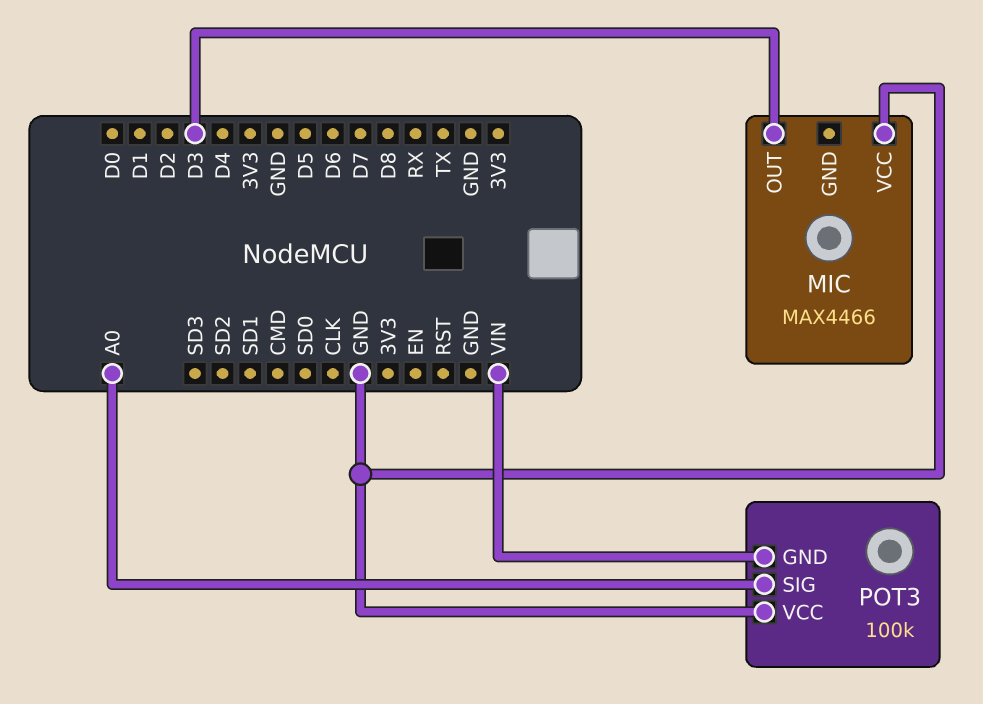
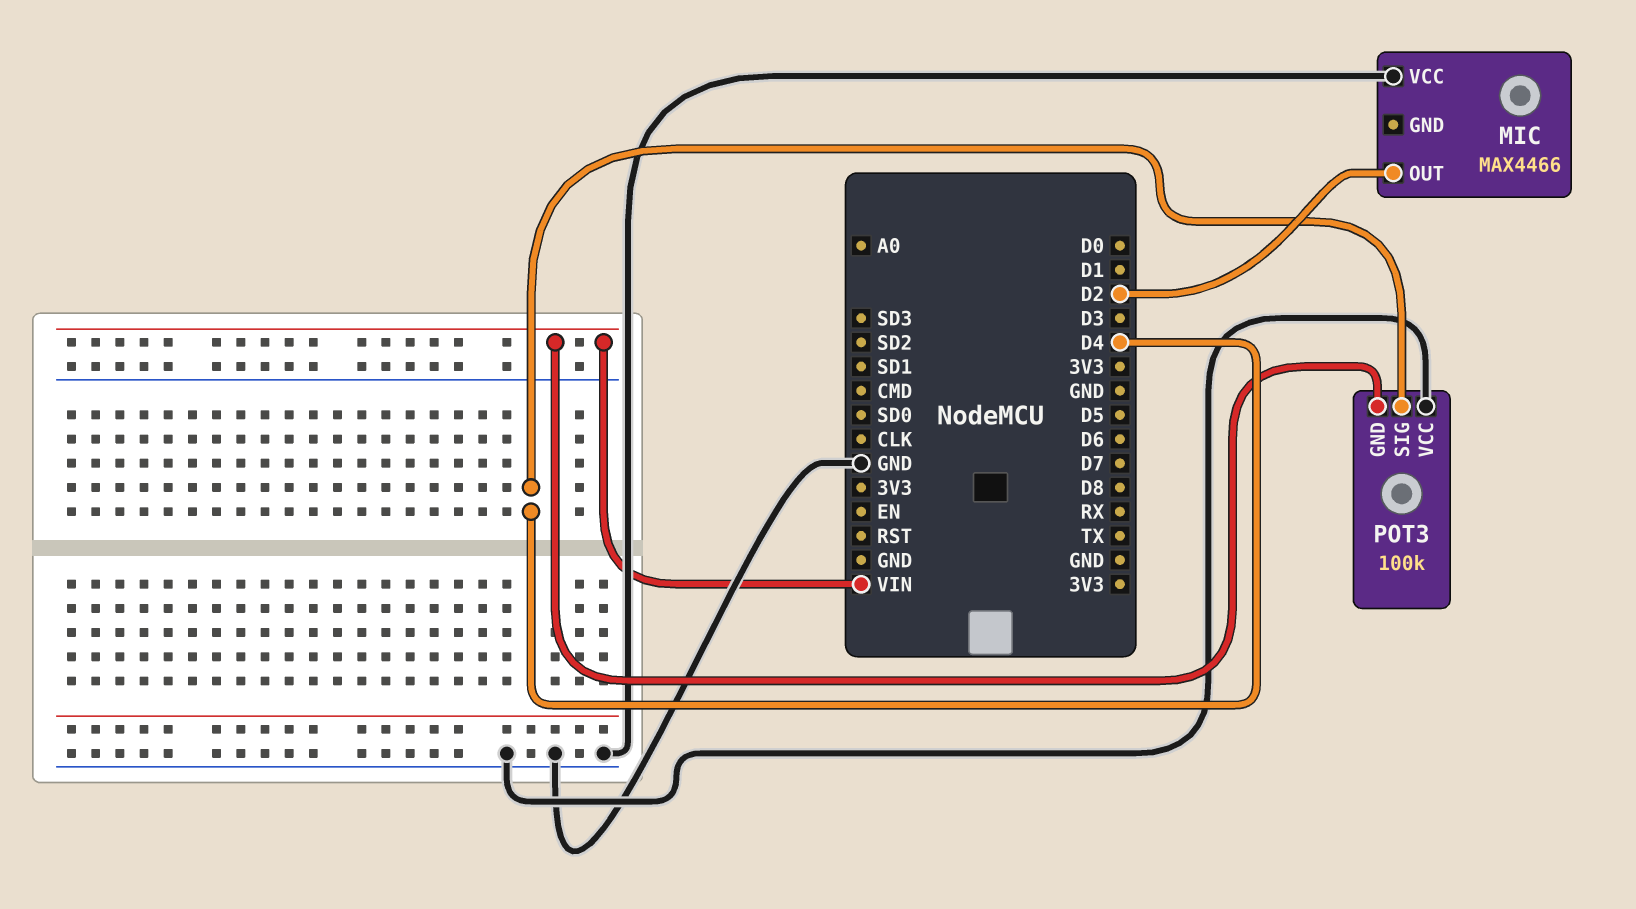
MIC pin OUT: D3 -> D2
POT3 pin SIG: A0 -> D4

